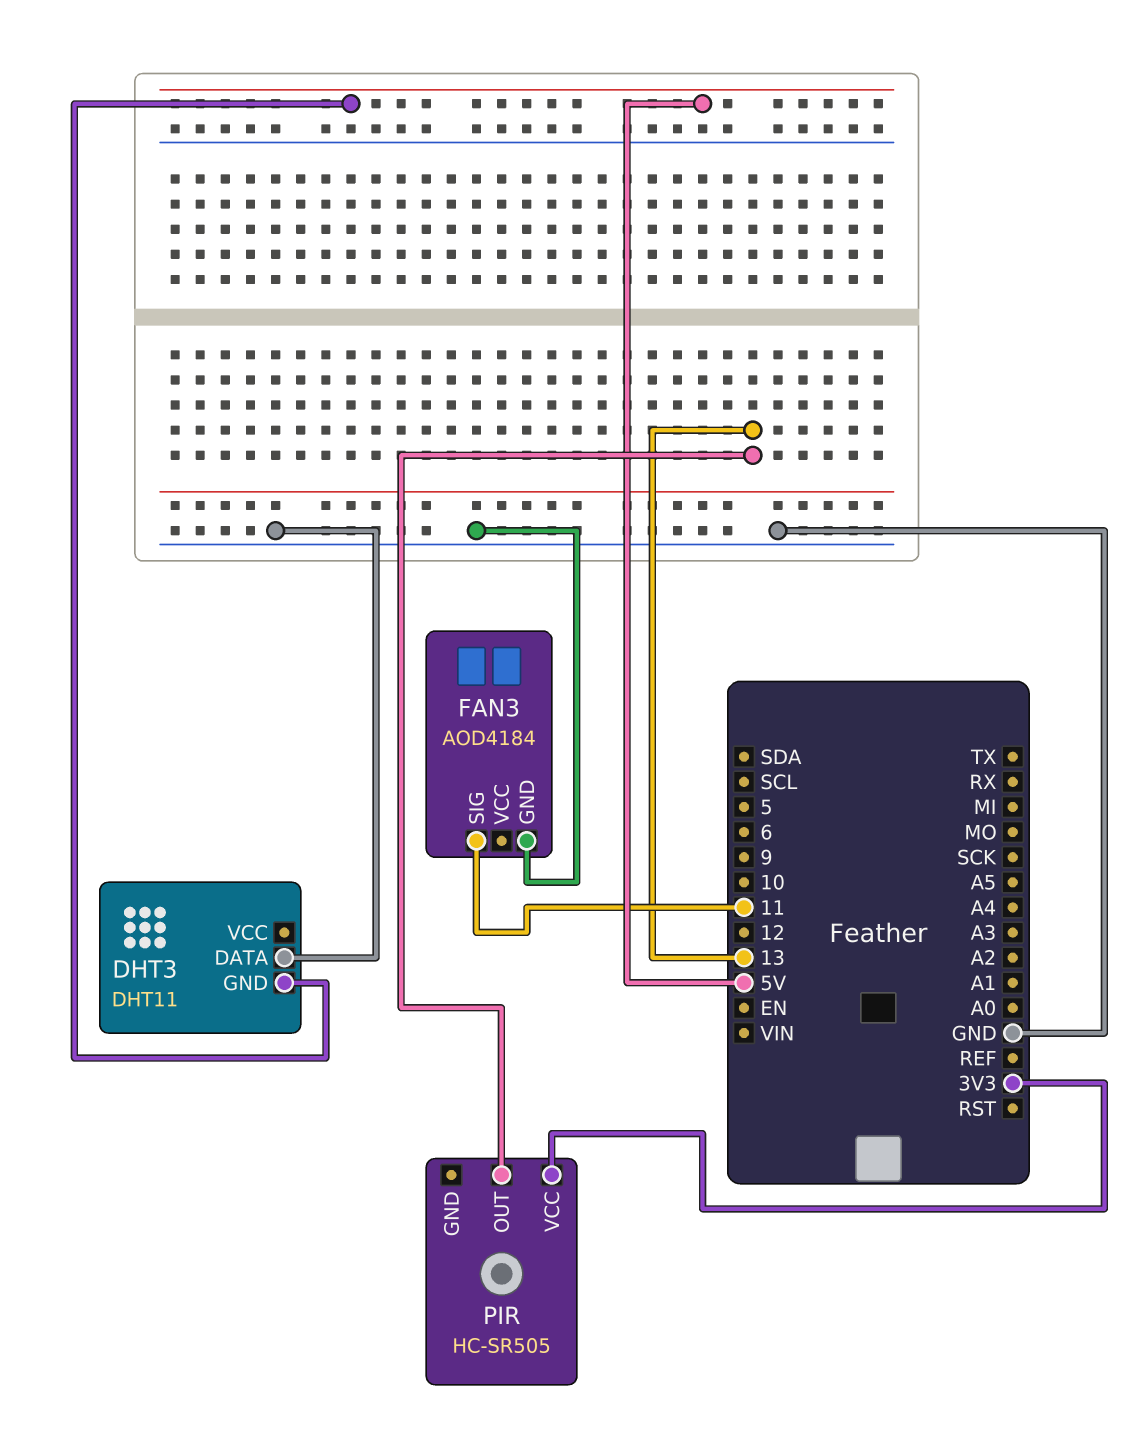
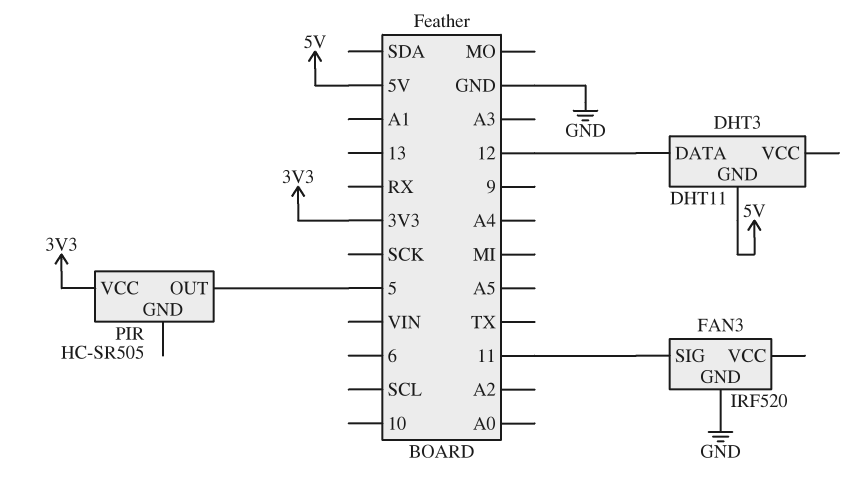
DHT3 pin DATA: GND -> 12
FAN3: AOD4184 -> IRF520
PIR pin OUT: 13 -> 5

